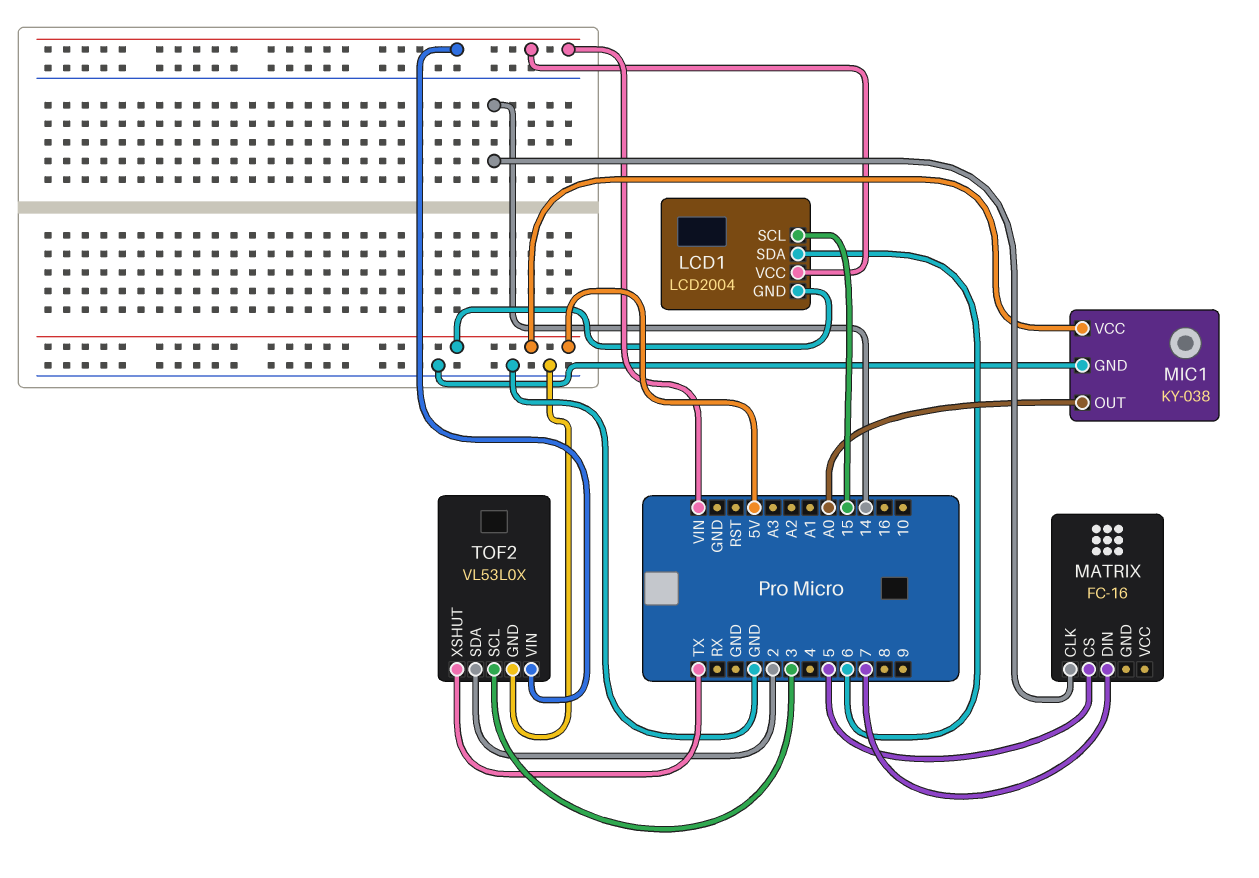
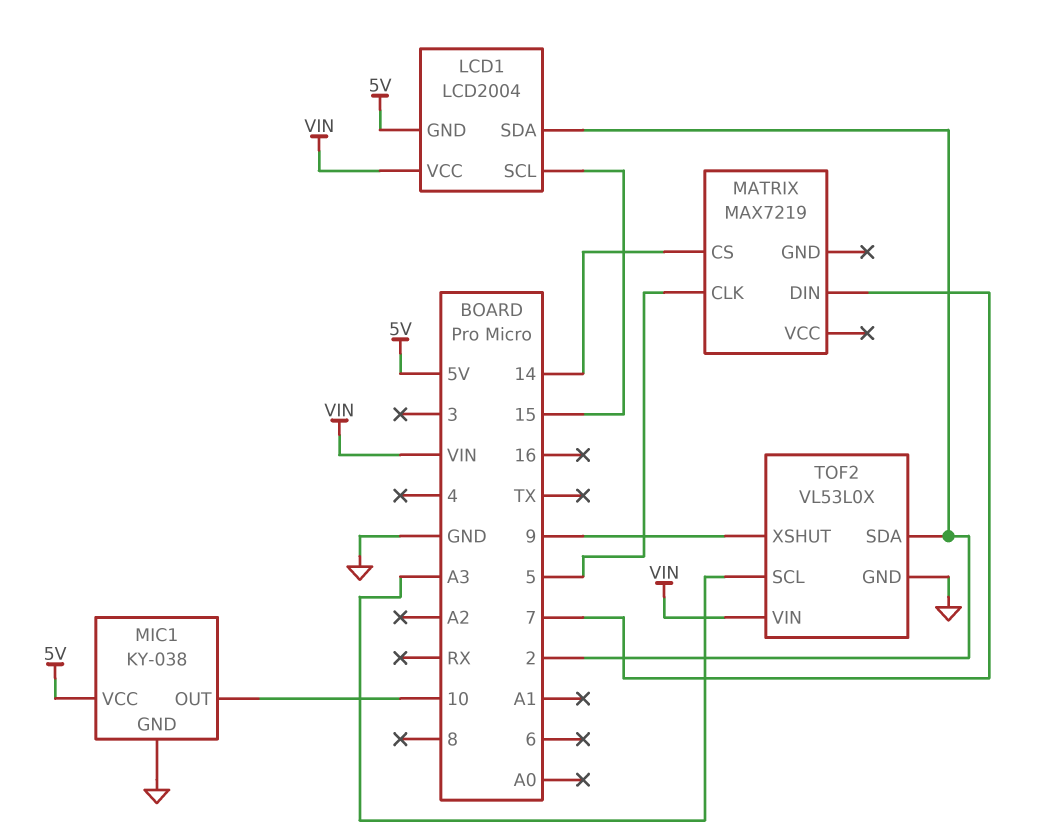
LCD1 pin SDA: 6 -> 2
MATRIX: FC-16 -> MAX7219
MATRIX pin CLK: 14 -> 5
MATRIX pin CS: 5 -> 14
MIC1 pin OUT: A0 -> 10
TOF2 pin SCL: 3 -> A3
TOF2 pin XSHUT: TX -> 9

